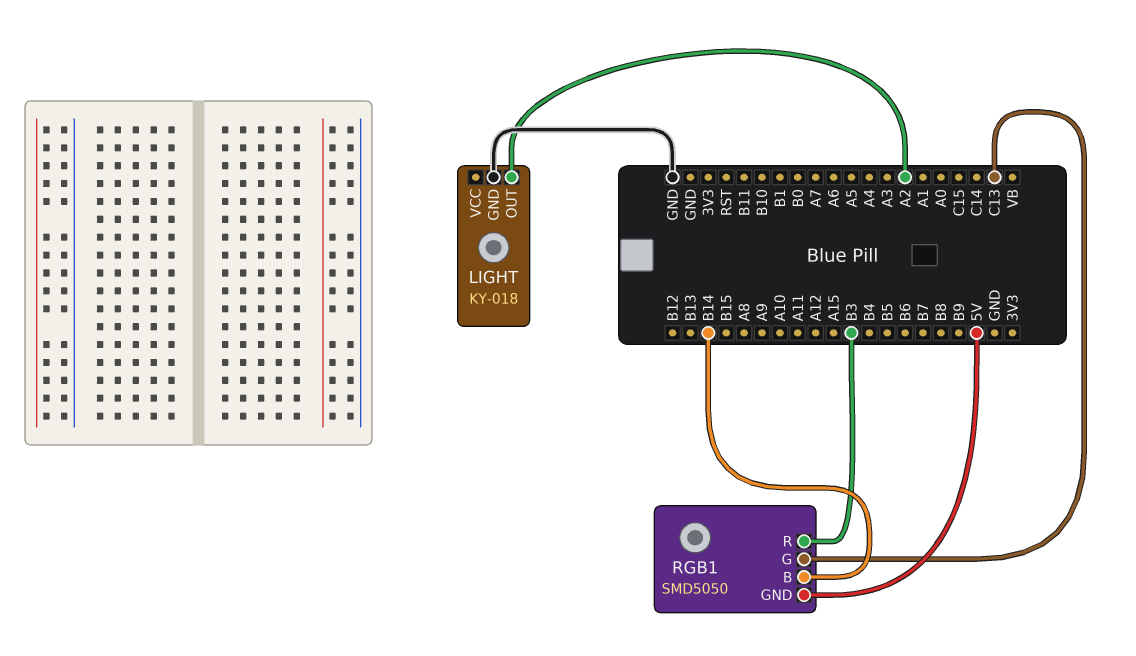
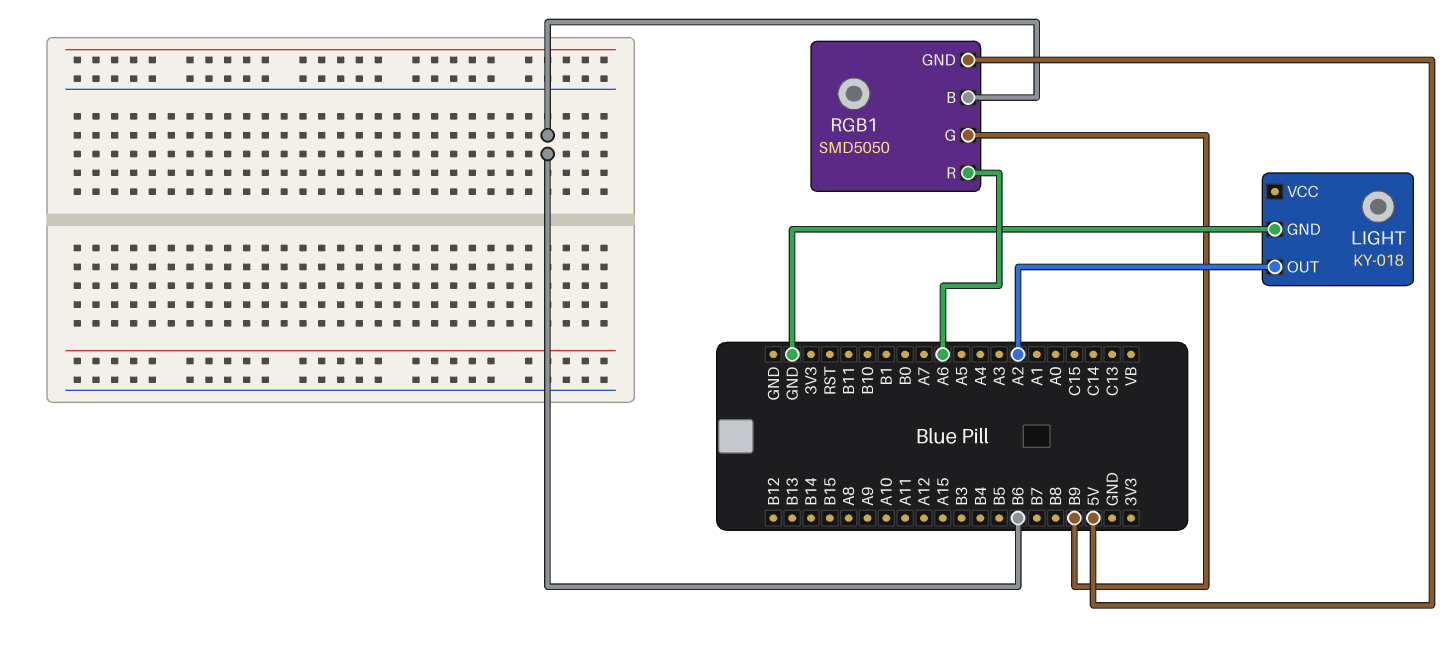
RGB1 pin B: B14 -> B6
RGB1 pin G: C13 -> B9
RGB1 pin R: B3 -> A6

